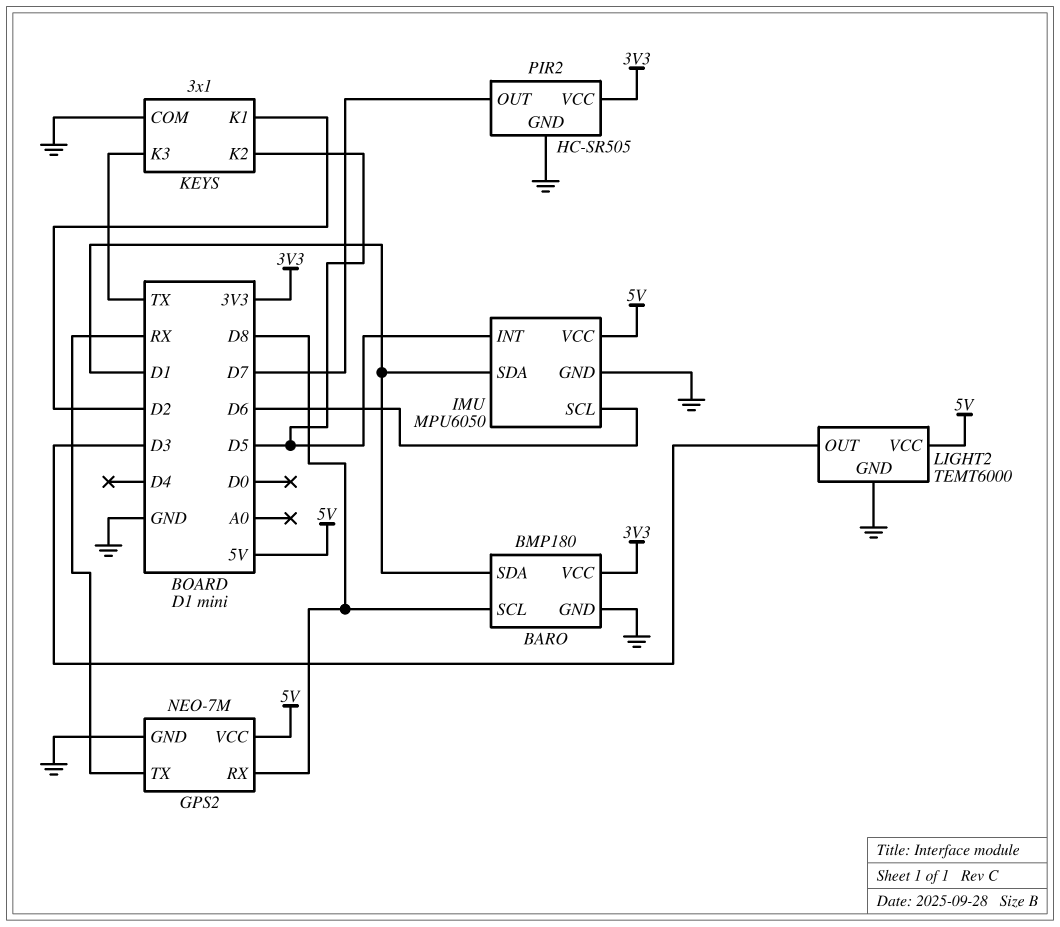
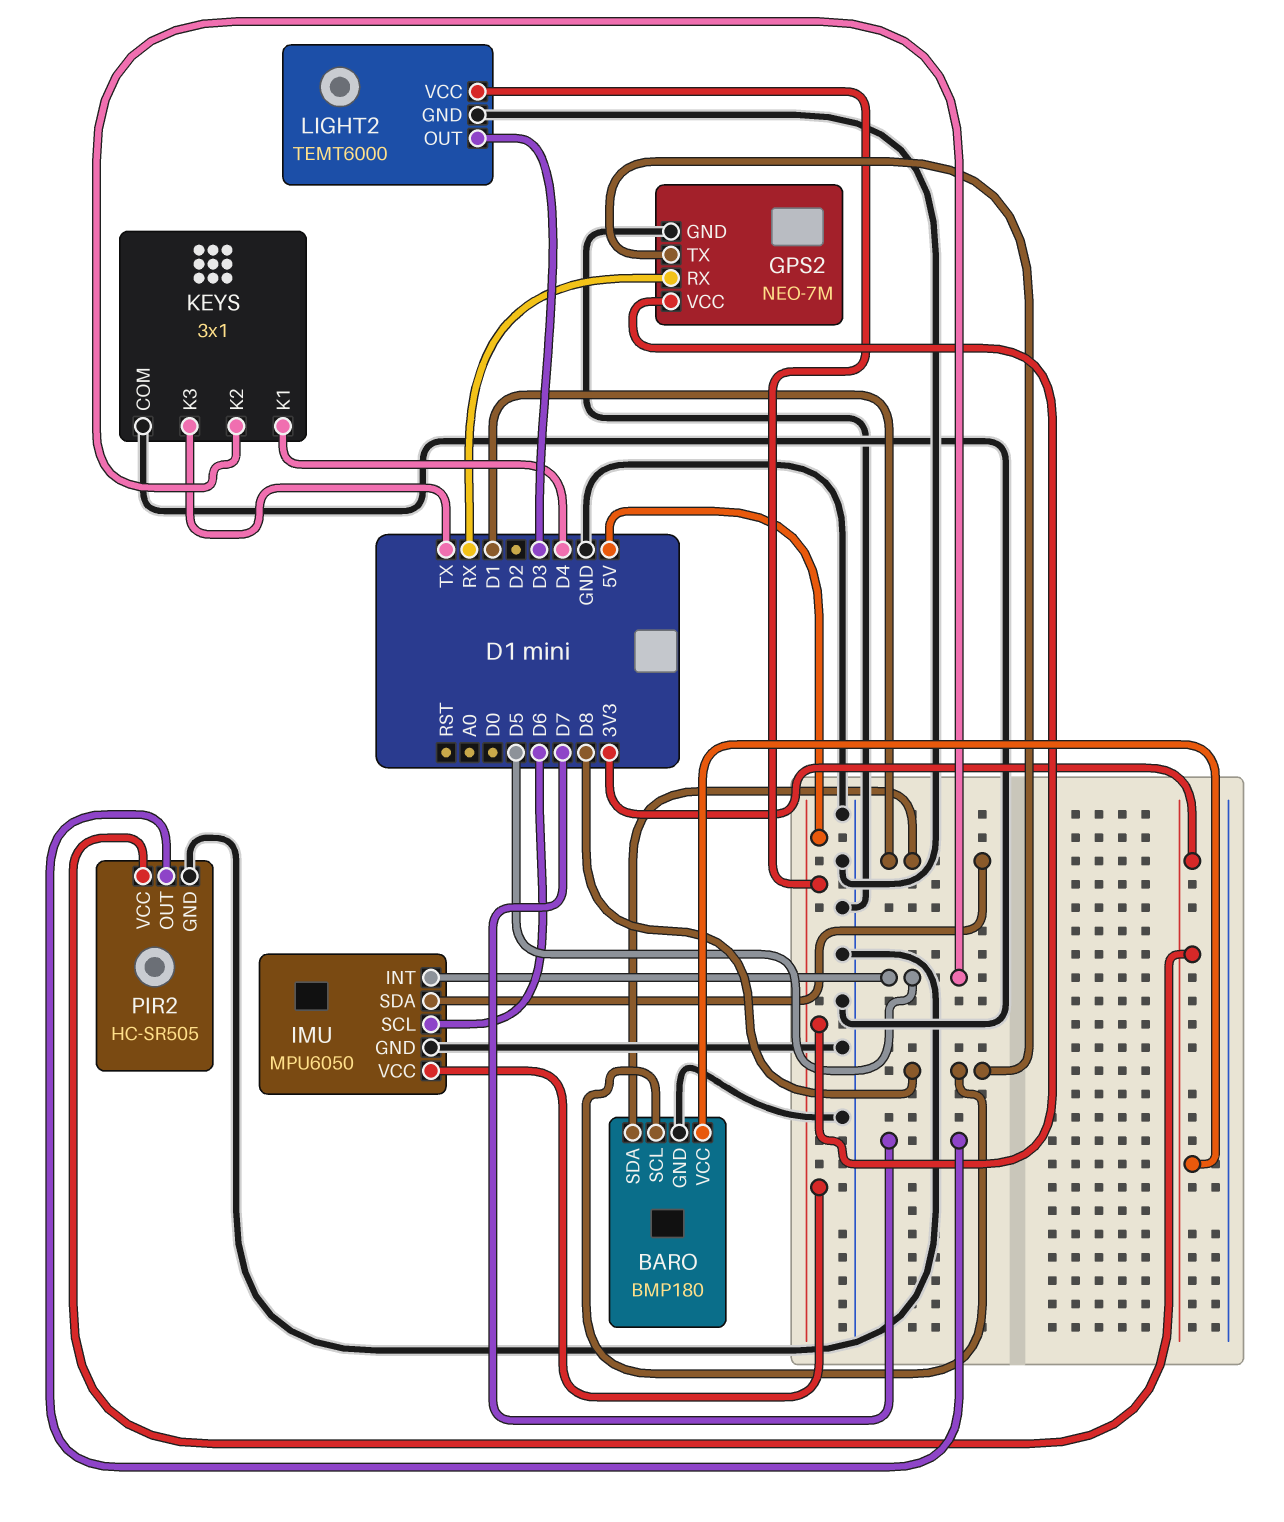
GPS2 pin RX: D8 -> RX
GPS2 pin TX: RX -> D8
KEYS pin K1: D2 -> D4

